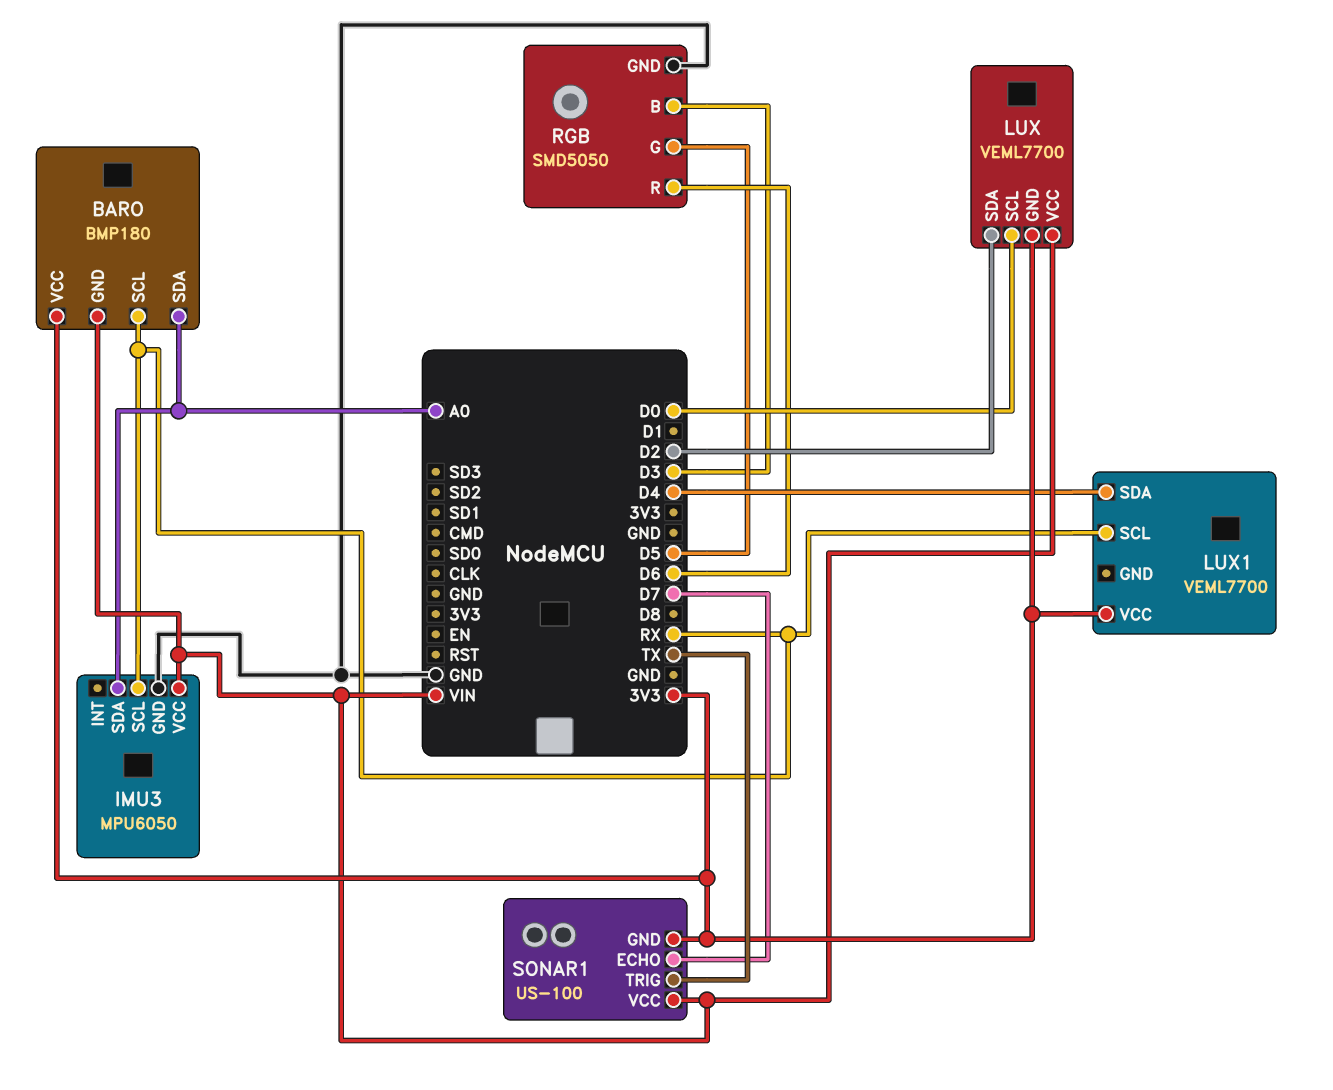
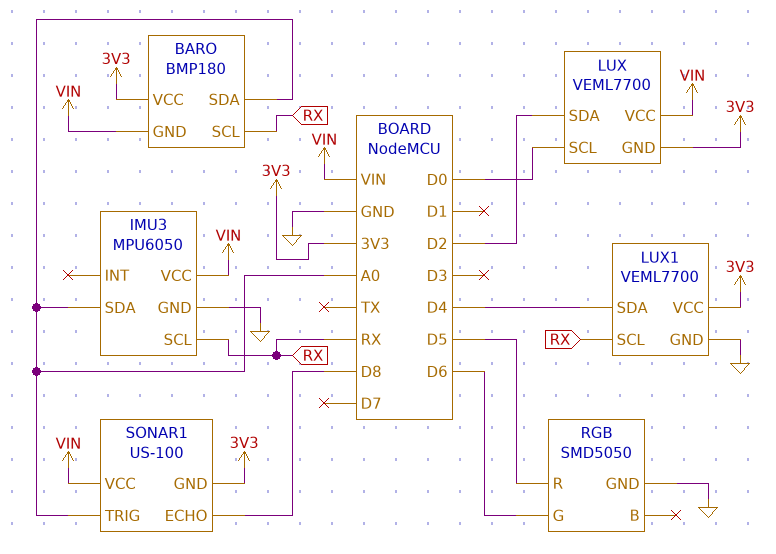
LUX1 pin GND: none -> GND
RGB pin B: D3 -> none
RGB pin G: D5 -> D6
RGB pin R: D6 -> D5
SONAR1 pin ECHO: D7 -> D8
SONAR1 pin TRIG: TX -> A0

